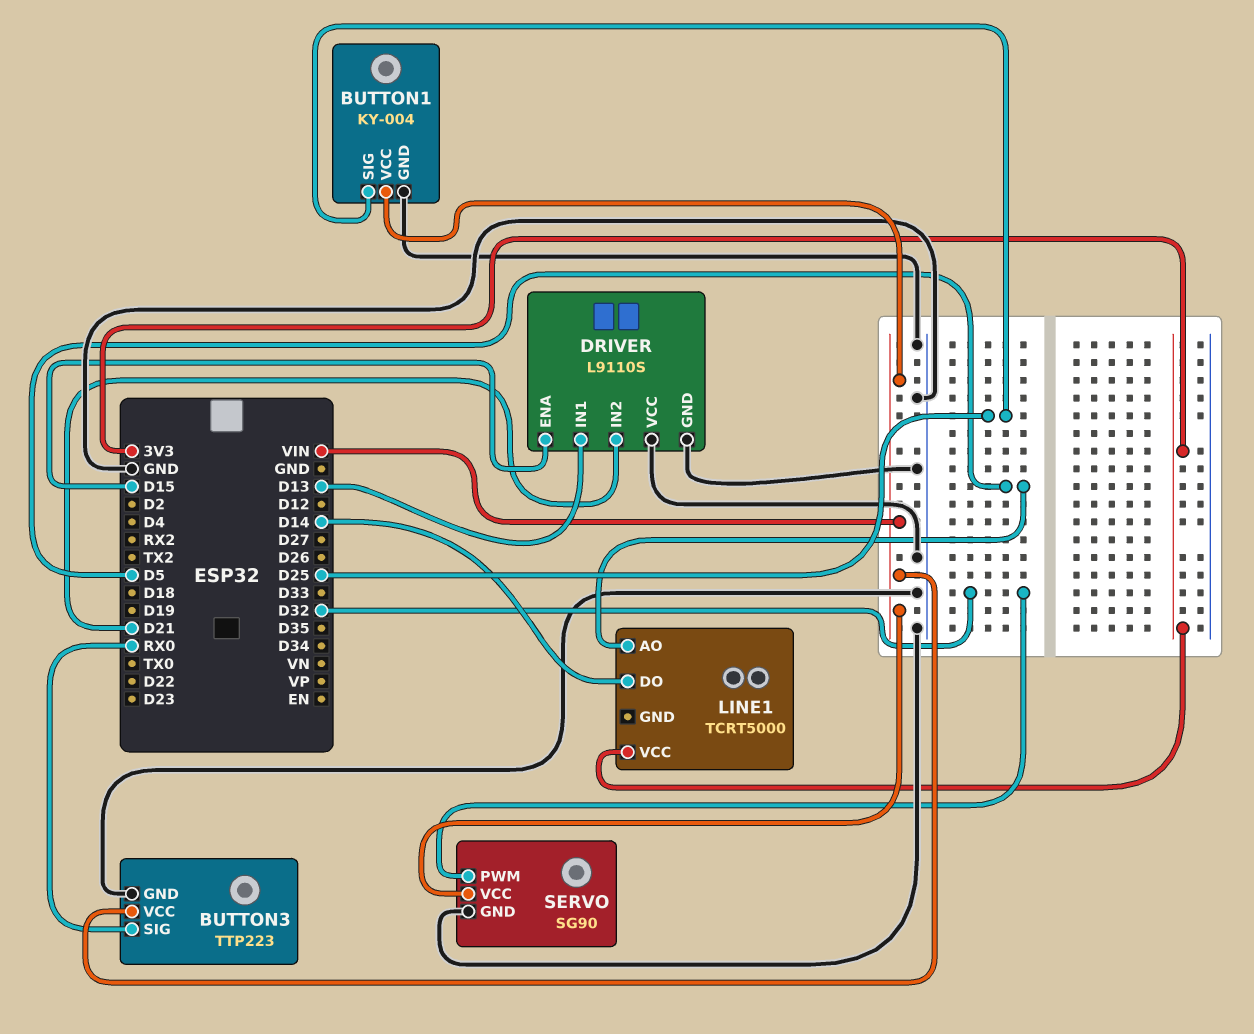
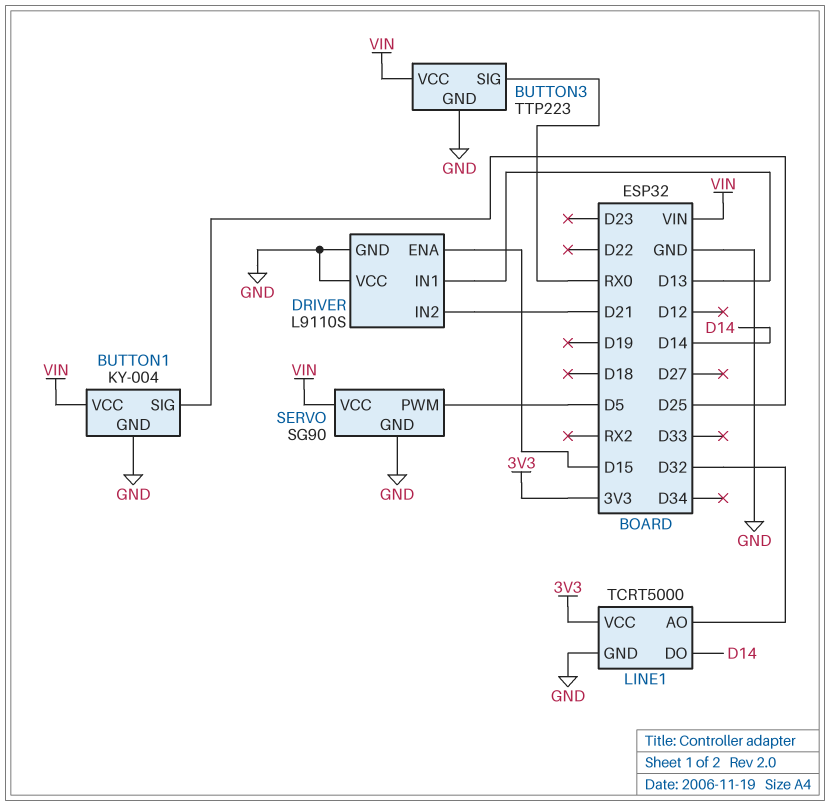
LINE1 pin AO: D5 -> D32
LINE1 pin GND: none -> GND
SERVO pin PWM: D32 -> D5

